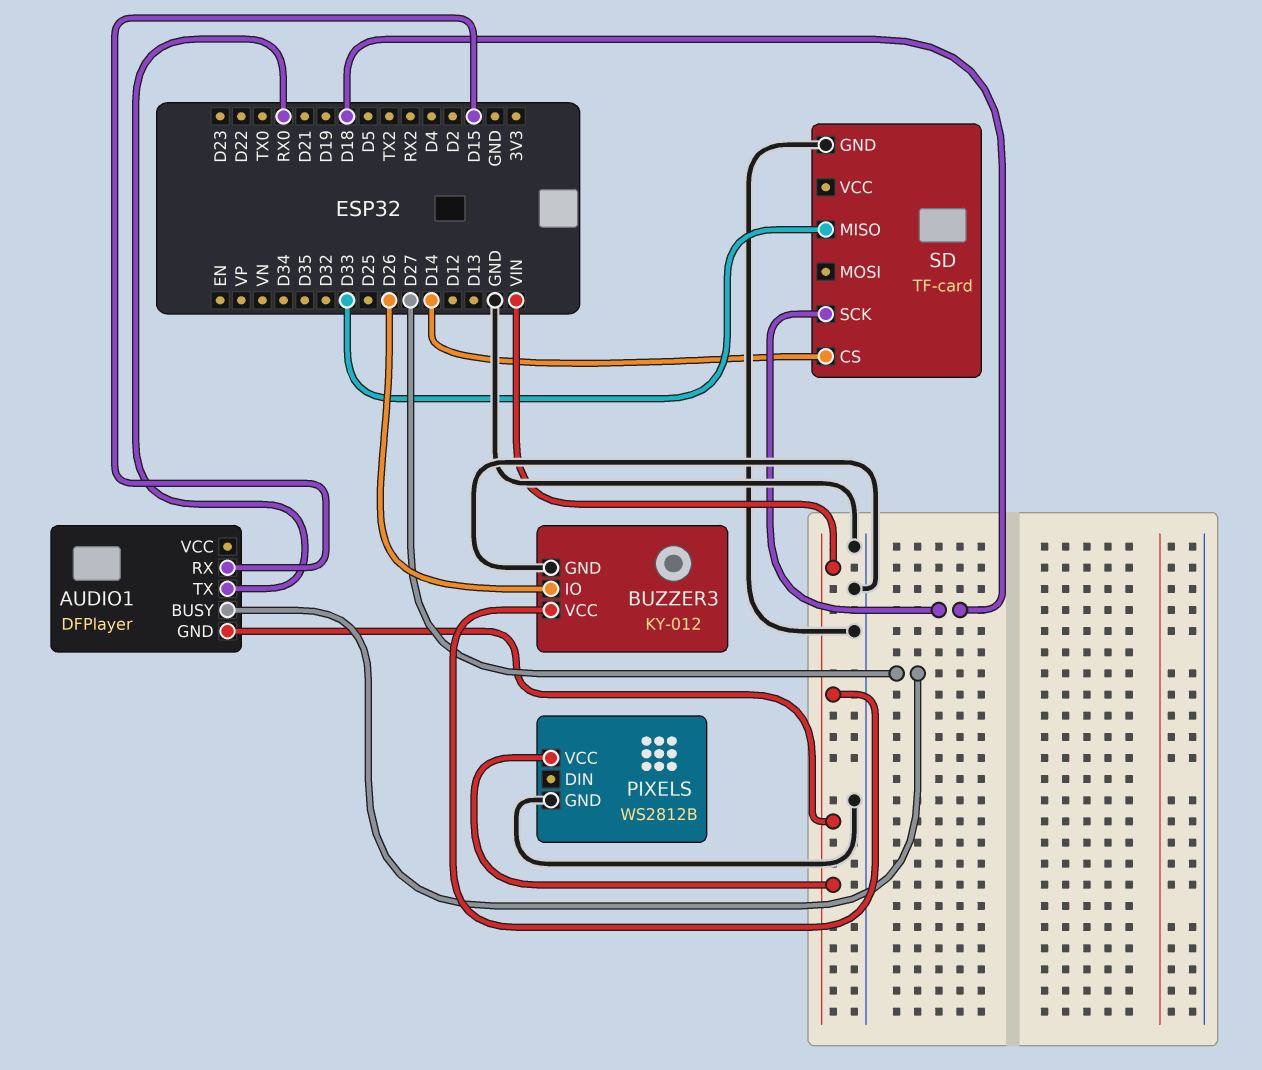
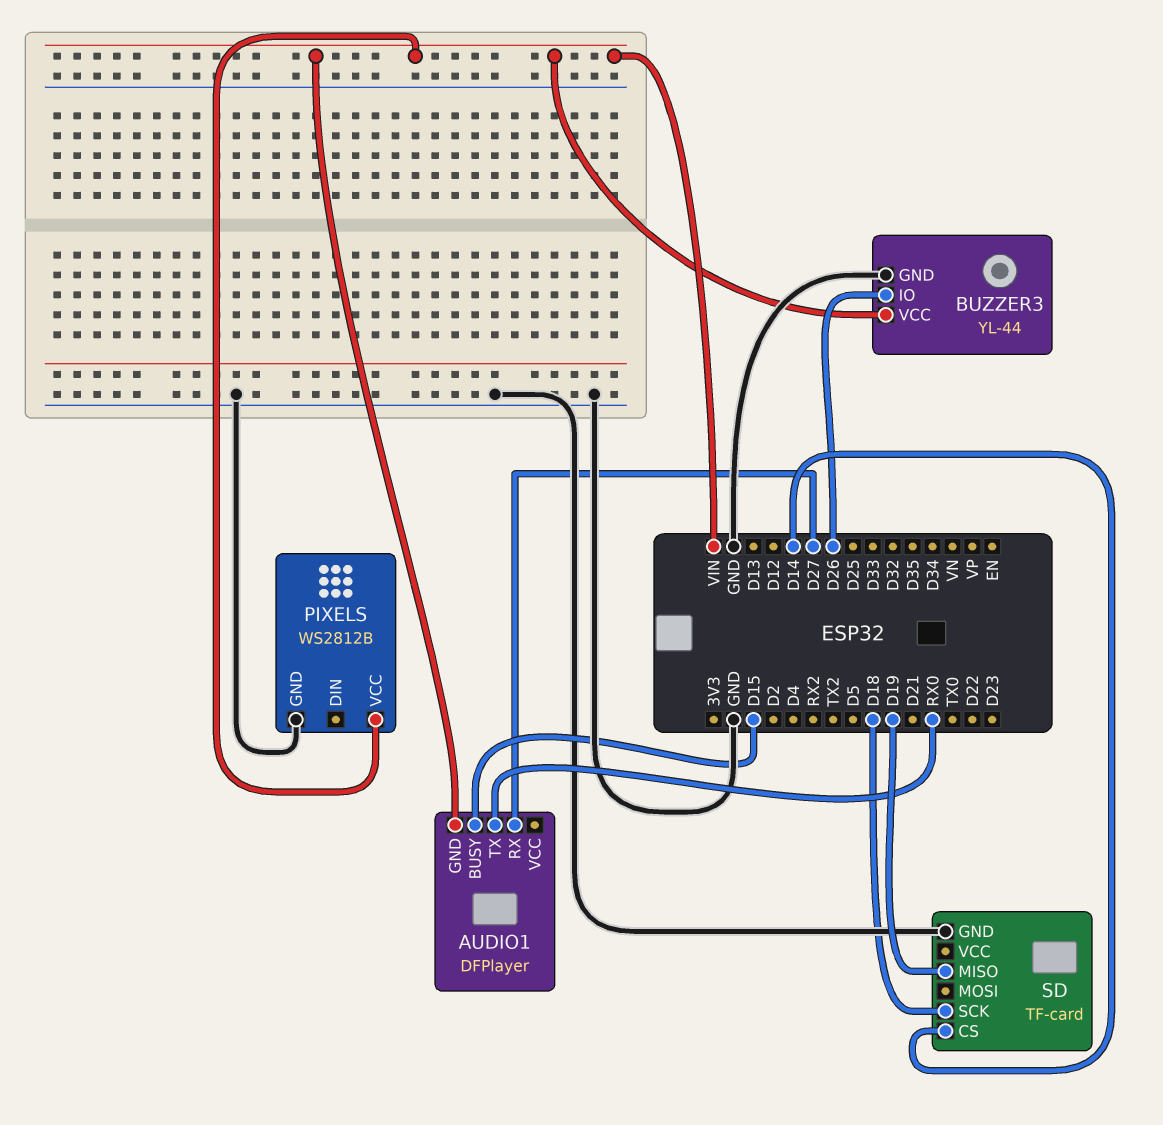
AUDIO1 pin BUSY: D27 -> D15
AUDIO1 pin RX: D15 -> D27
BUZZER3: KY-012 -> YL-44
SD pin MISO: D33 -> D19

